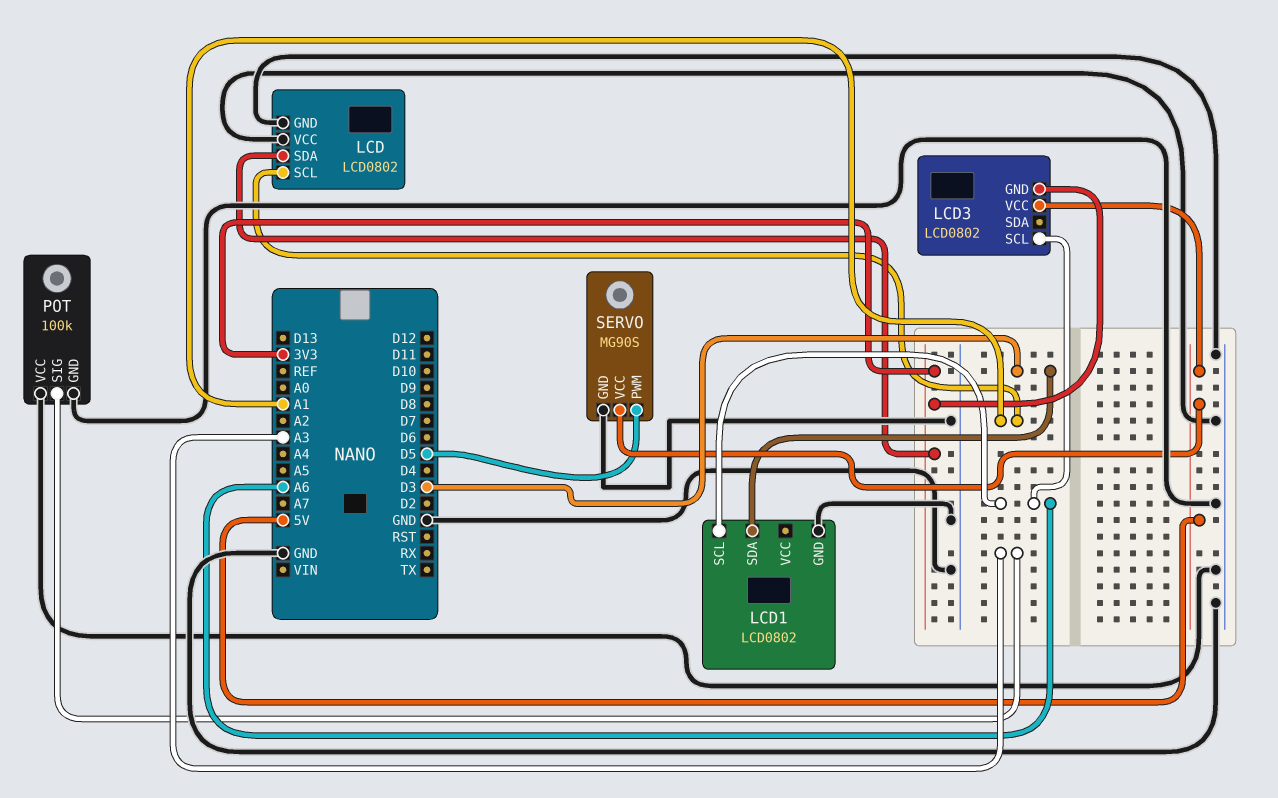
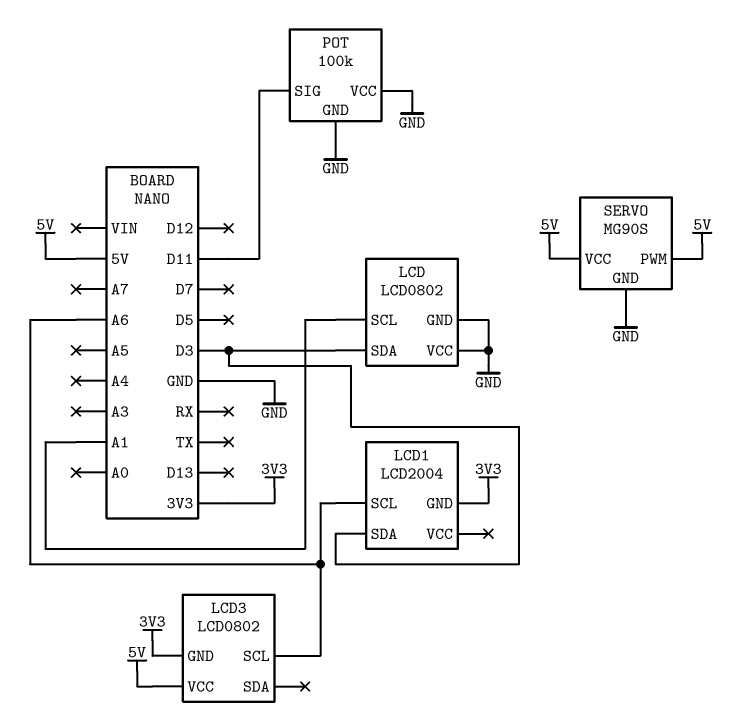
LCD pin SDA: 3V3 -> D3
LCD1: LCD0802 -> LCD2004
LCD1 pin GND: GND -> 3V3
POT pin SIG: A3 -> D11
SERVO pin PWM: D5 -> 5V

